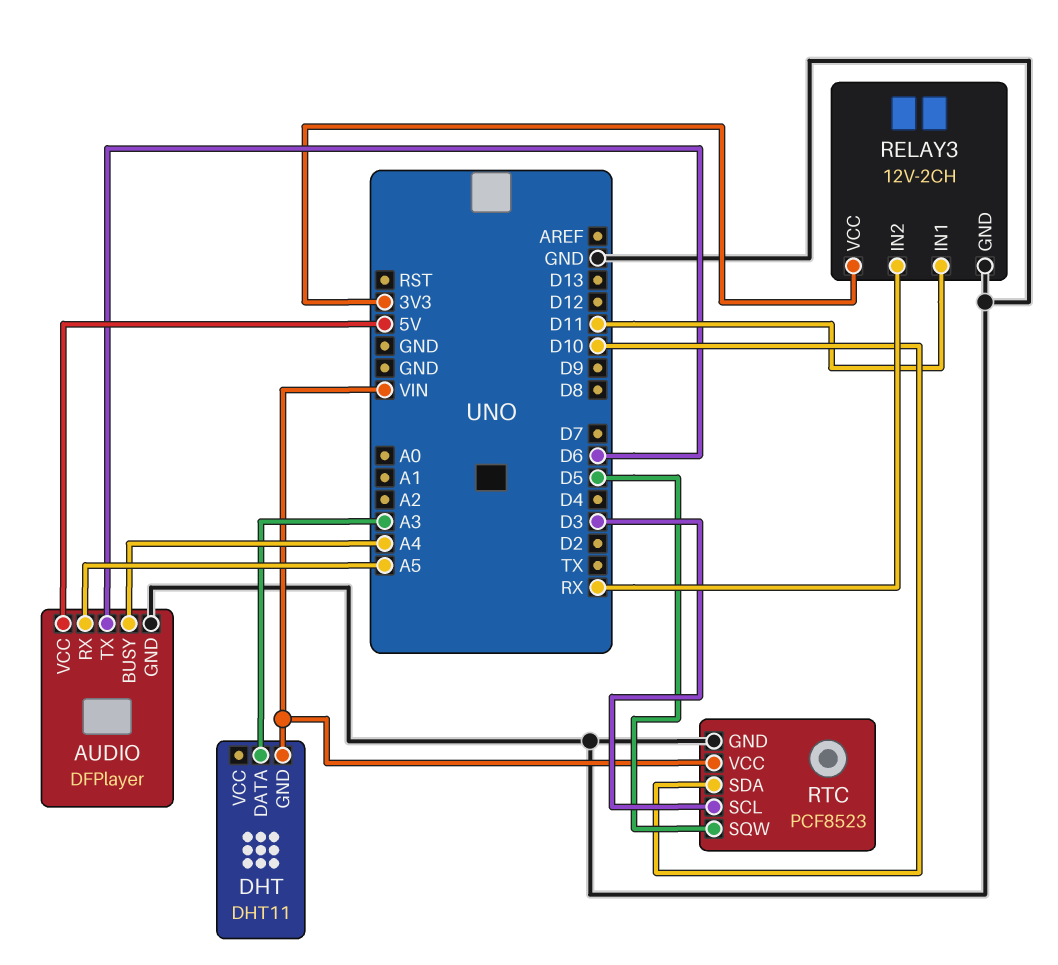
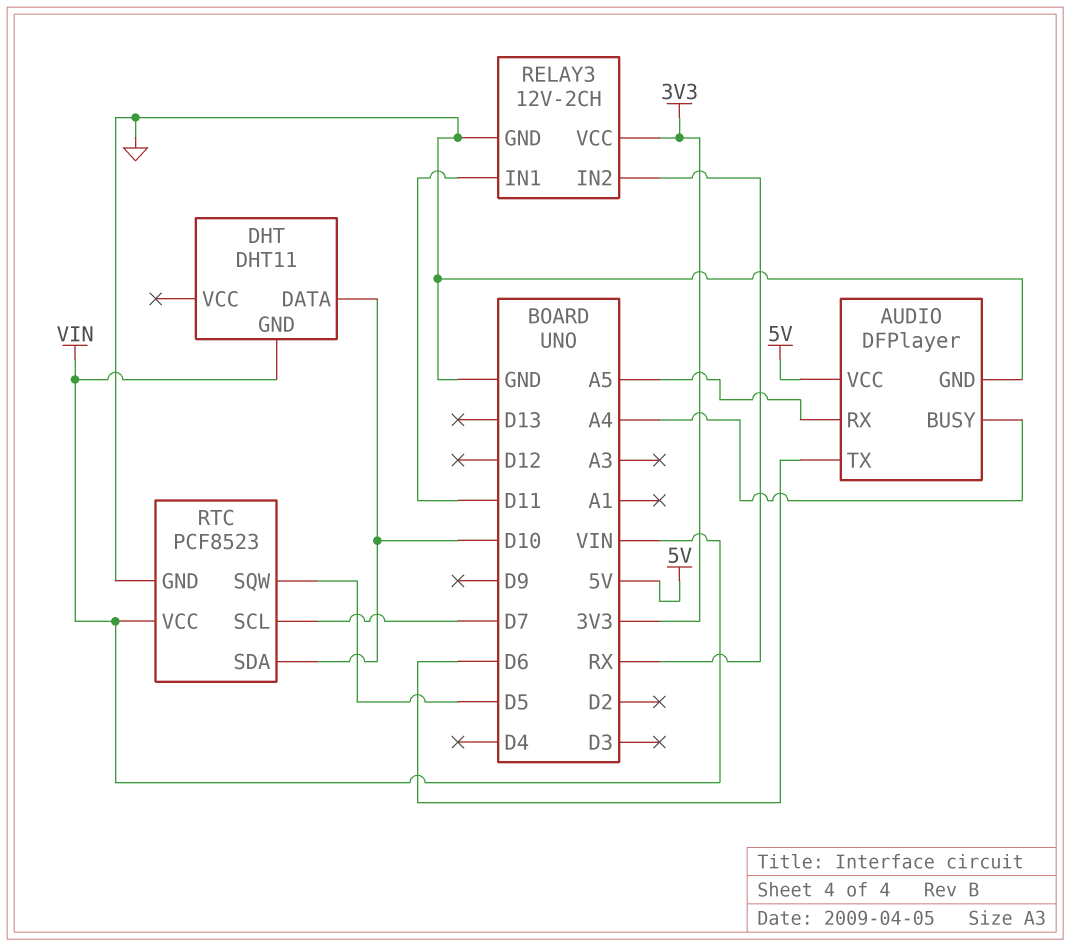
DHT pin DATA: A3 -> D10
RTC pin SCL: D3 -> D7

